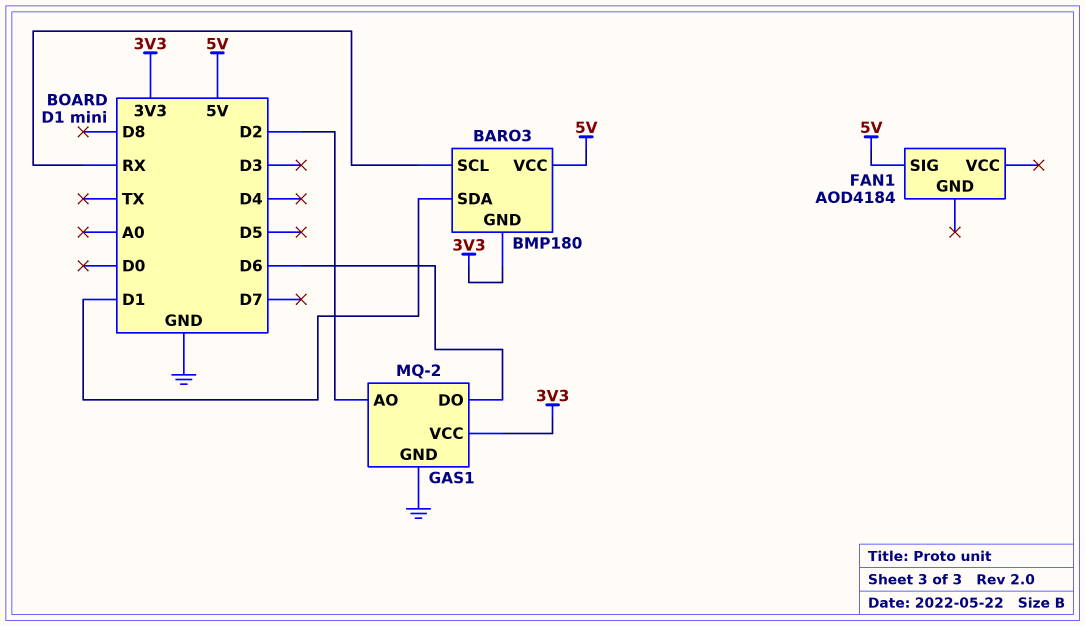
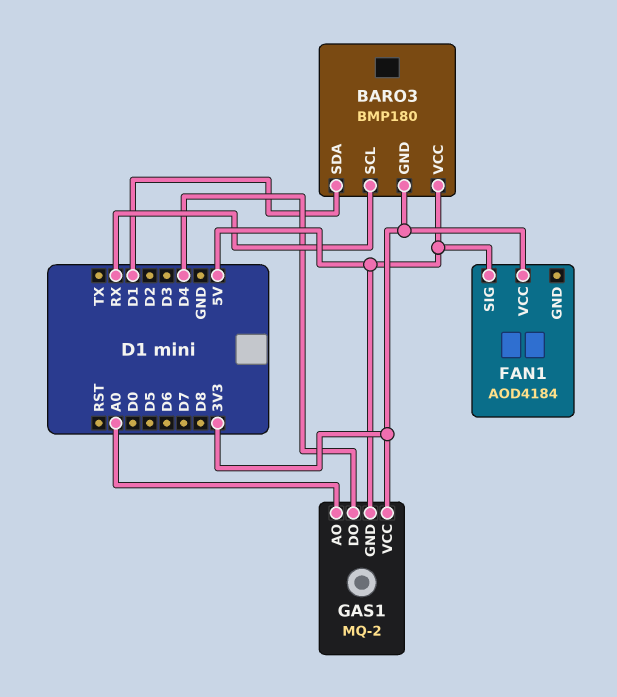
FAN1 pin VCC: none -> 3V3
GAS1 pin AO: D2 -> A0
GAS1 pin DO: D6 -> D4
GAS1 pin GND: GND -> 5V

